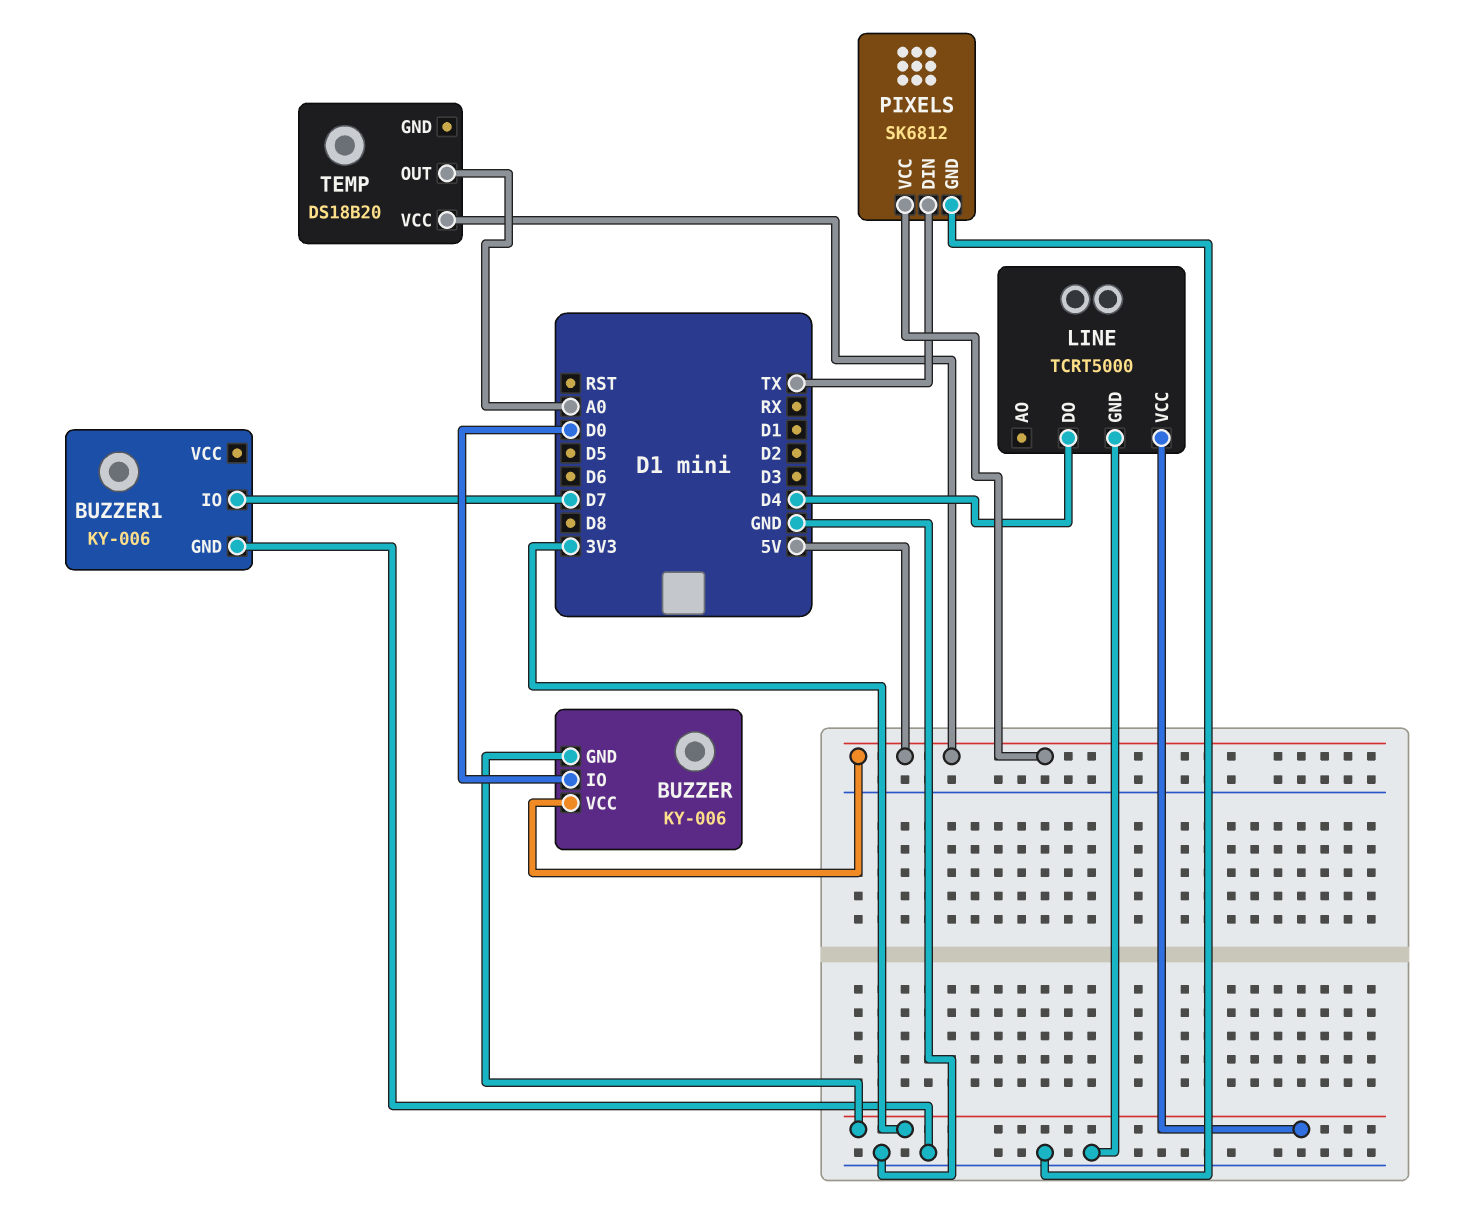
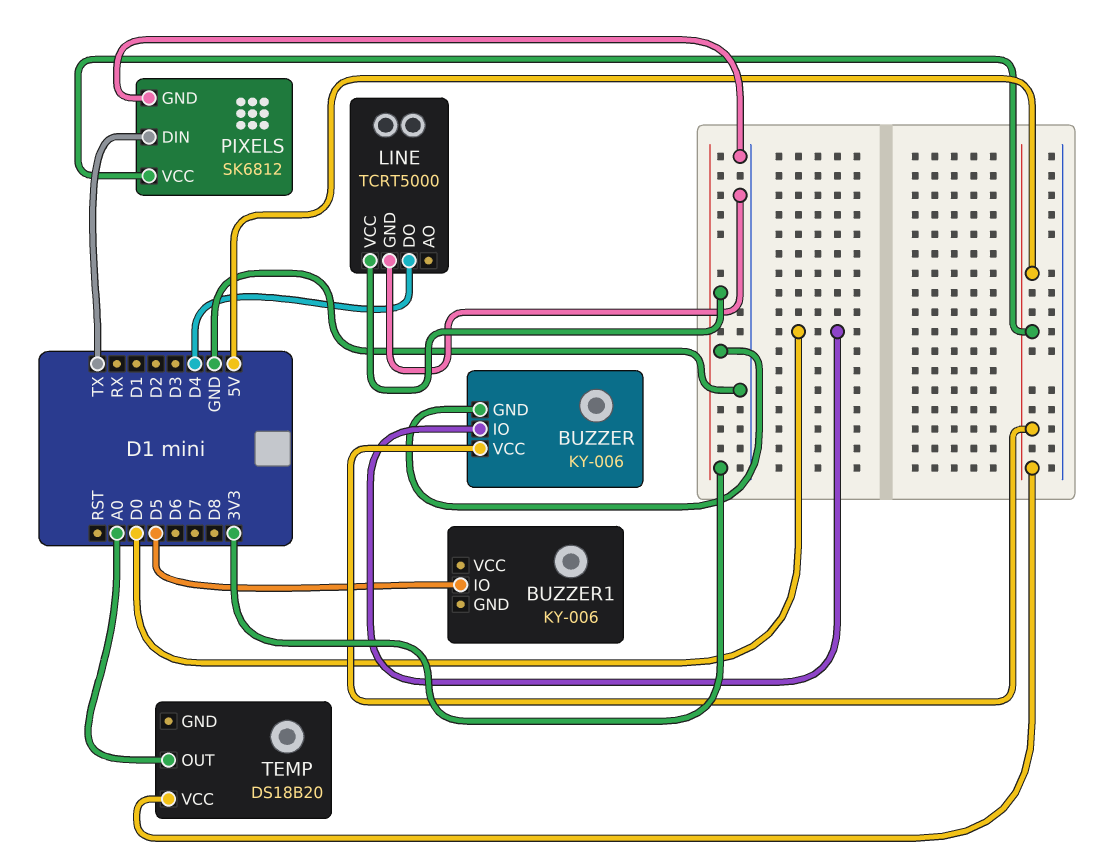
BUZZER1 pin GND: GND -> none
BUZZER1 pin IO: D7 -> D5

